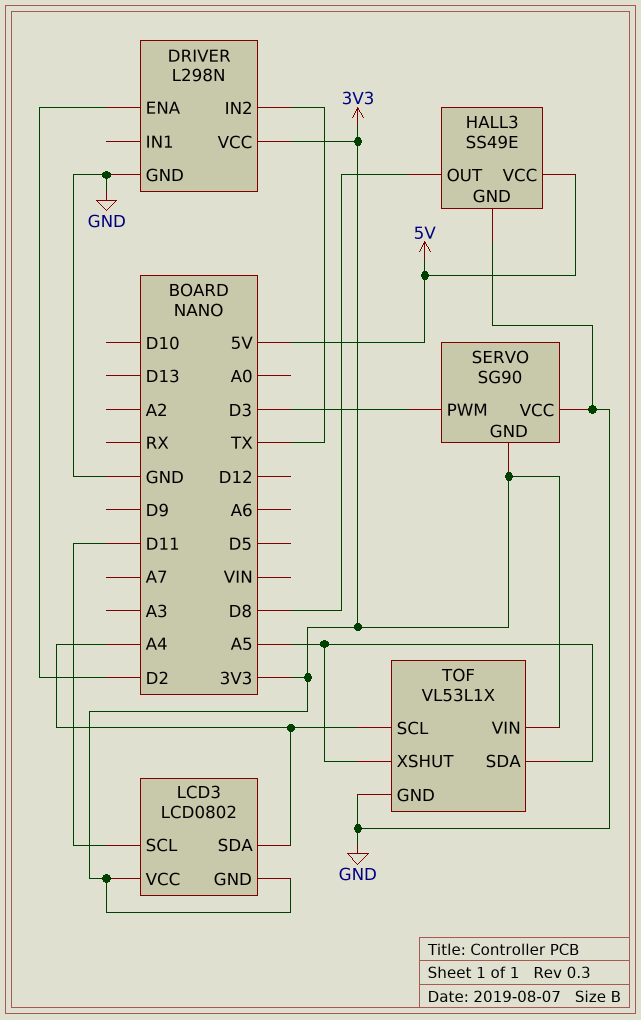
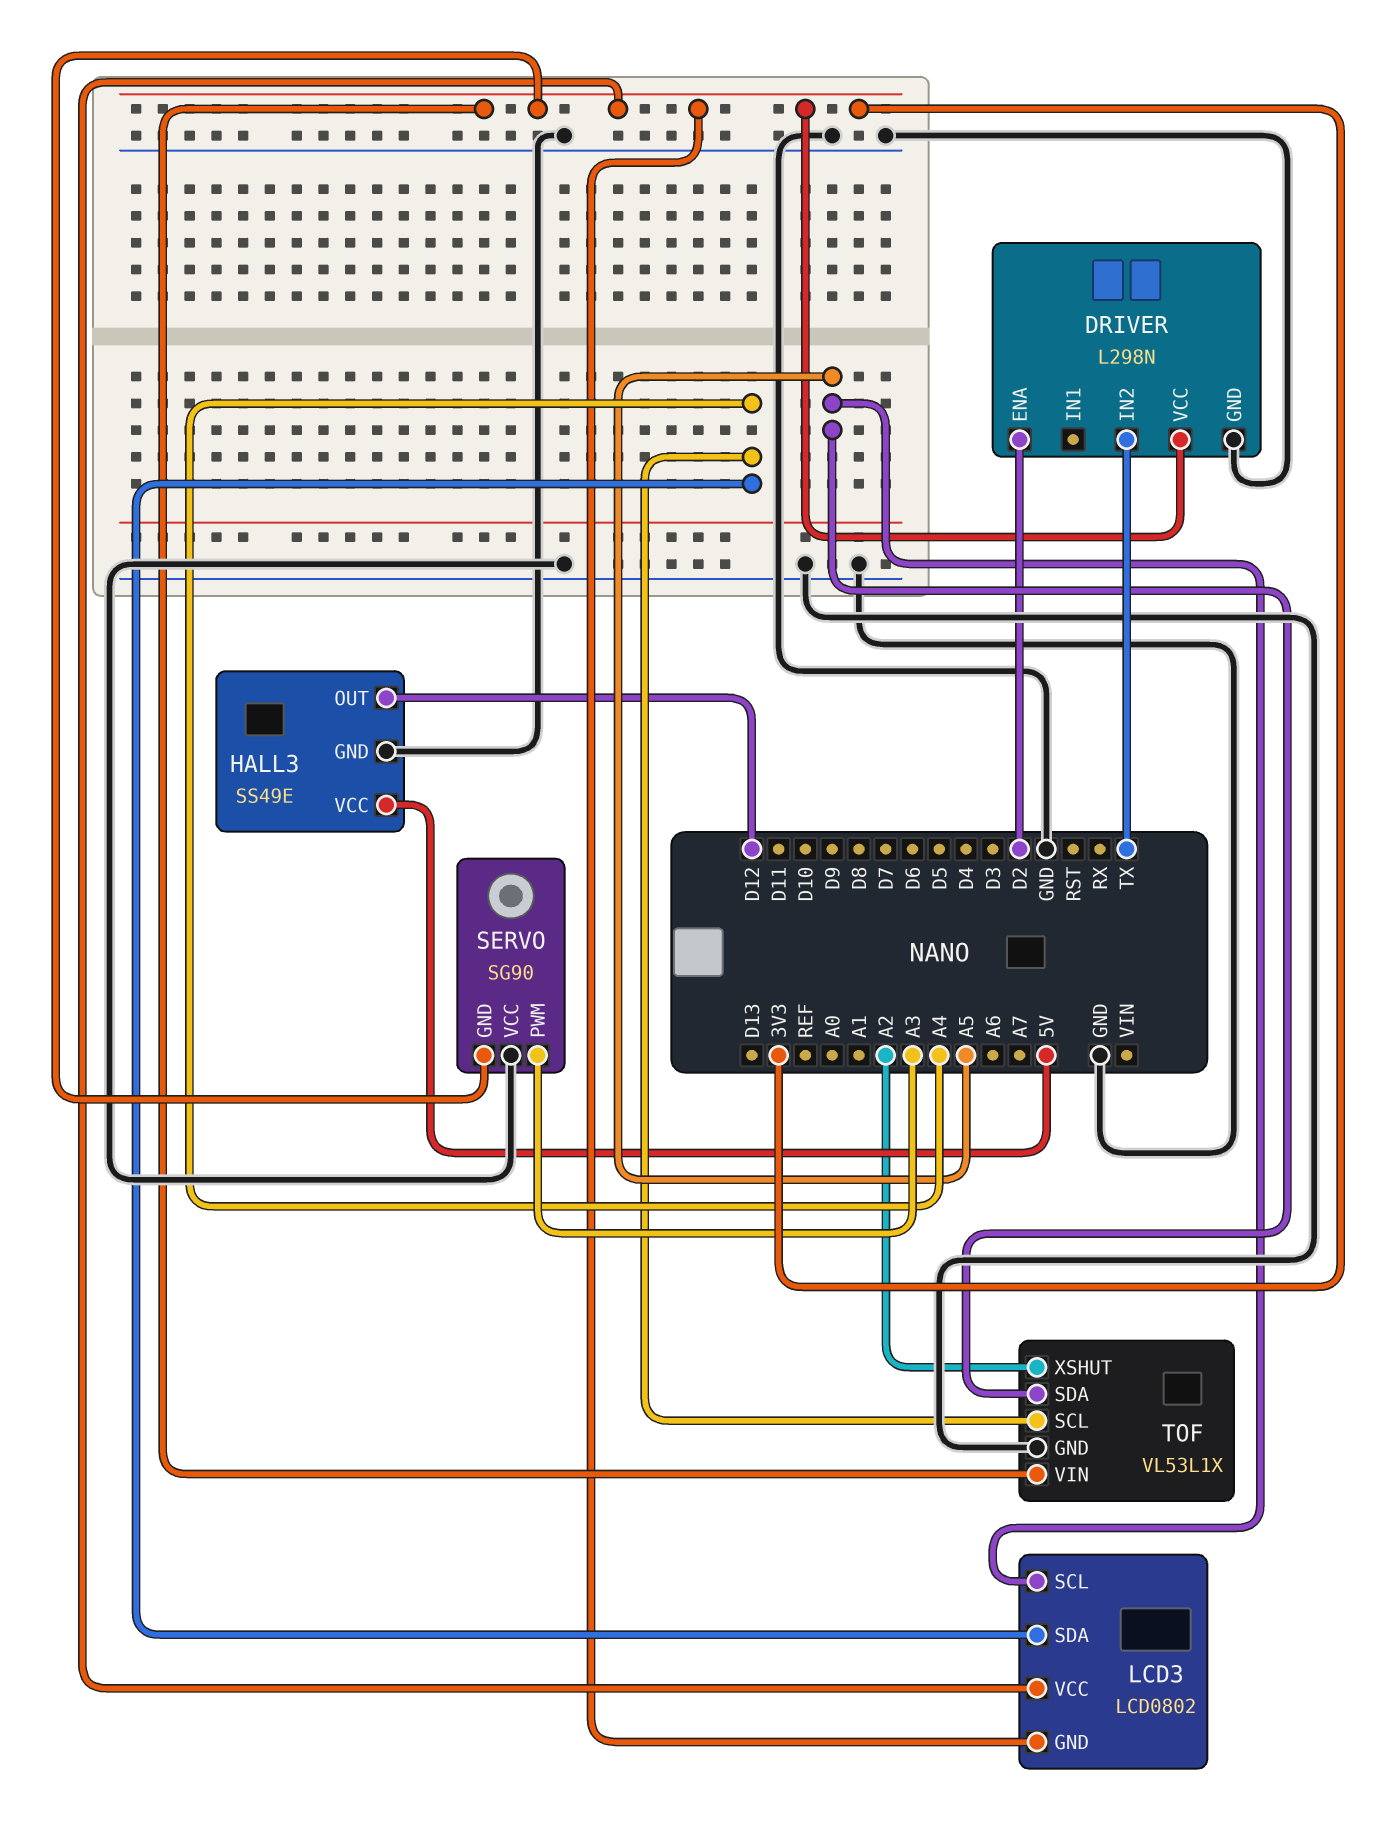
HALL3 pin OUT: D8 -> D12
LCD3 pin SCL: D11 -> A5
SERVO pin PWM: D3 -> A3
TOF pin XSHUT: A5 -> A2

